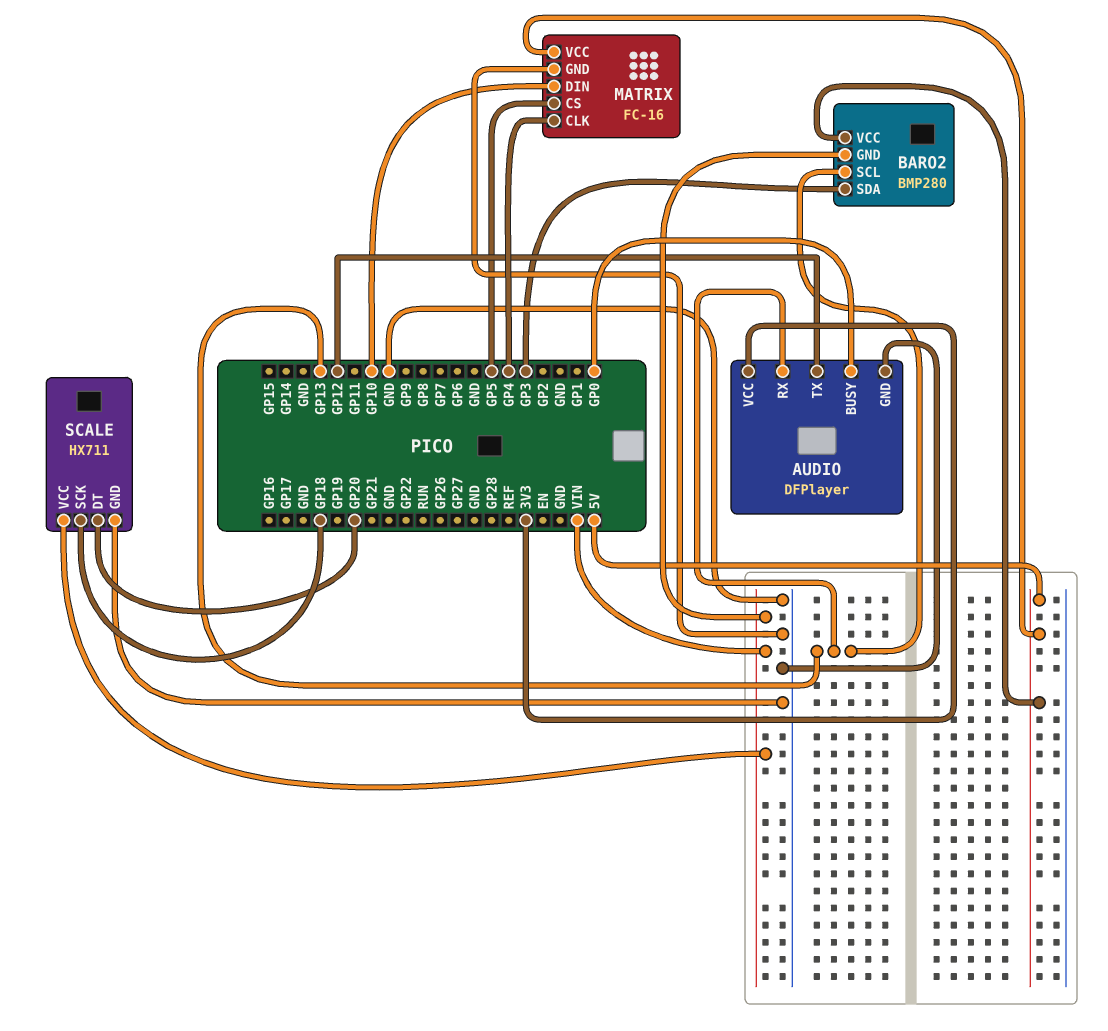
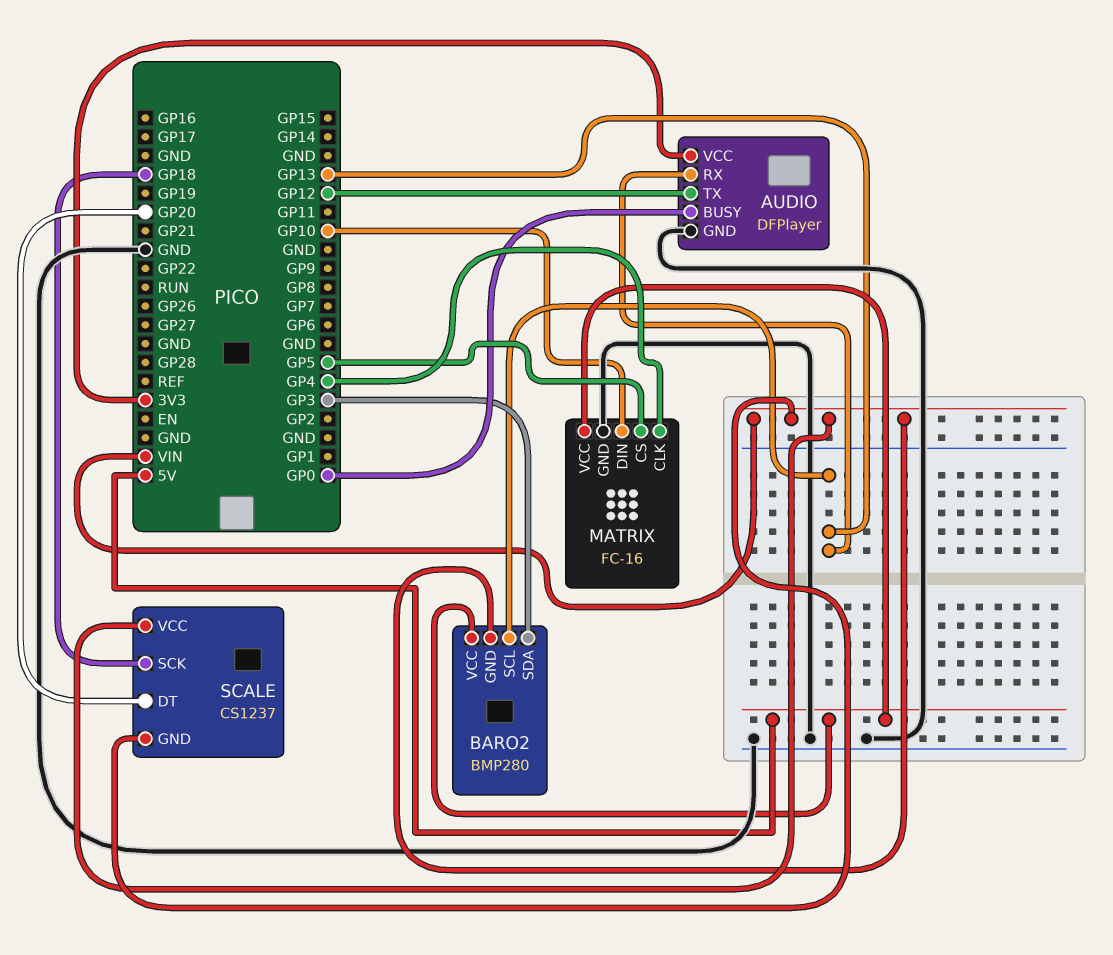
SCALE: HX711 -> CS1237
SCALE pin GND: GND -> VIN

